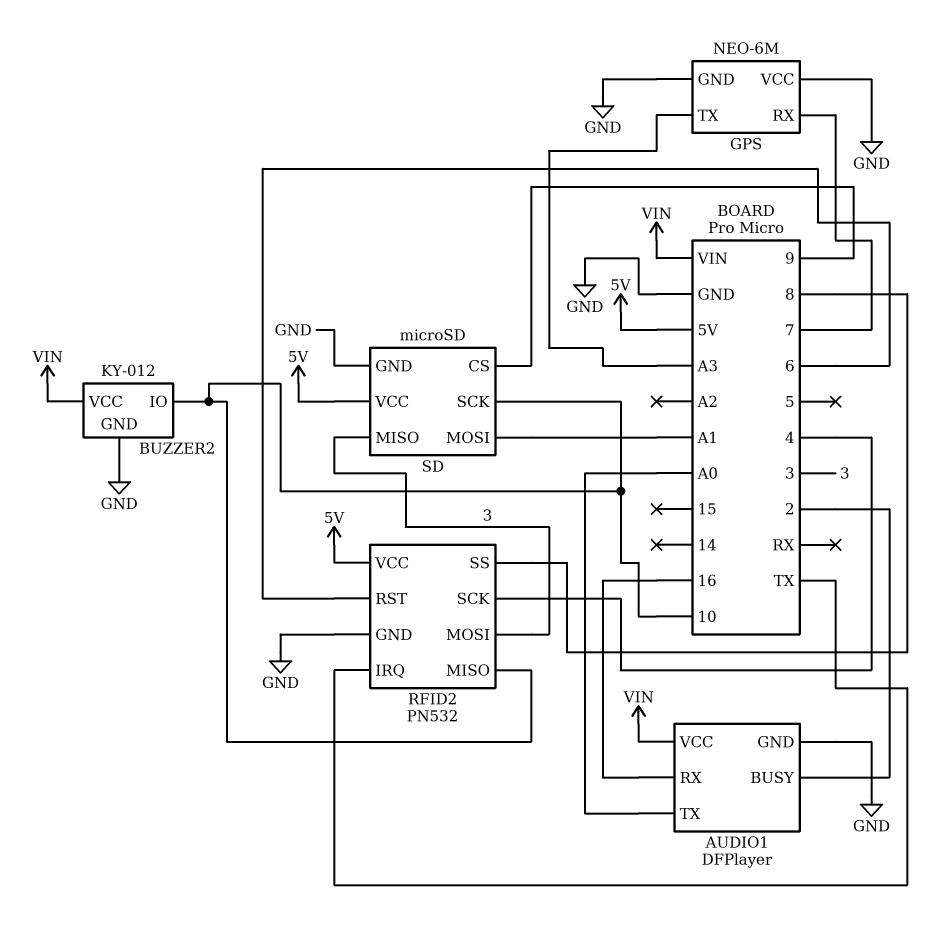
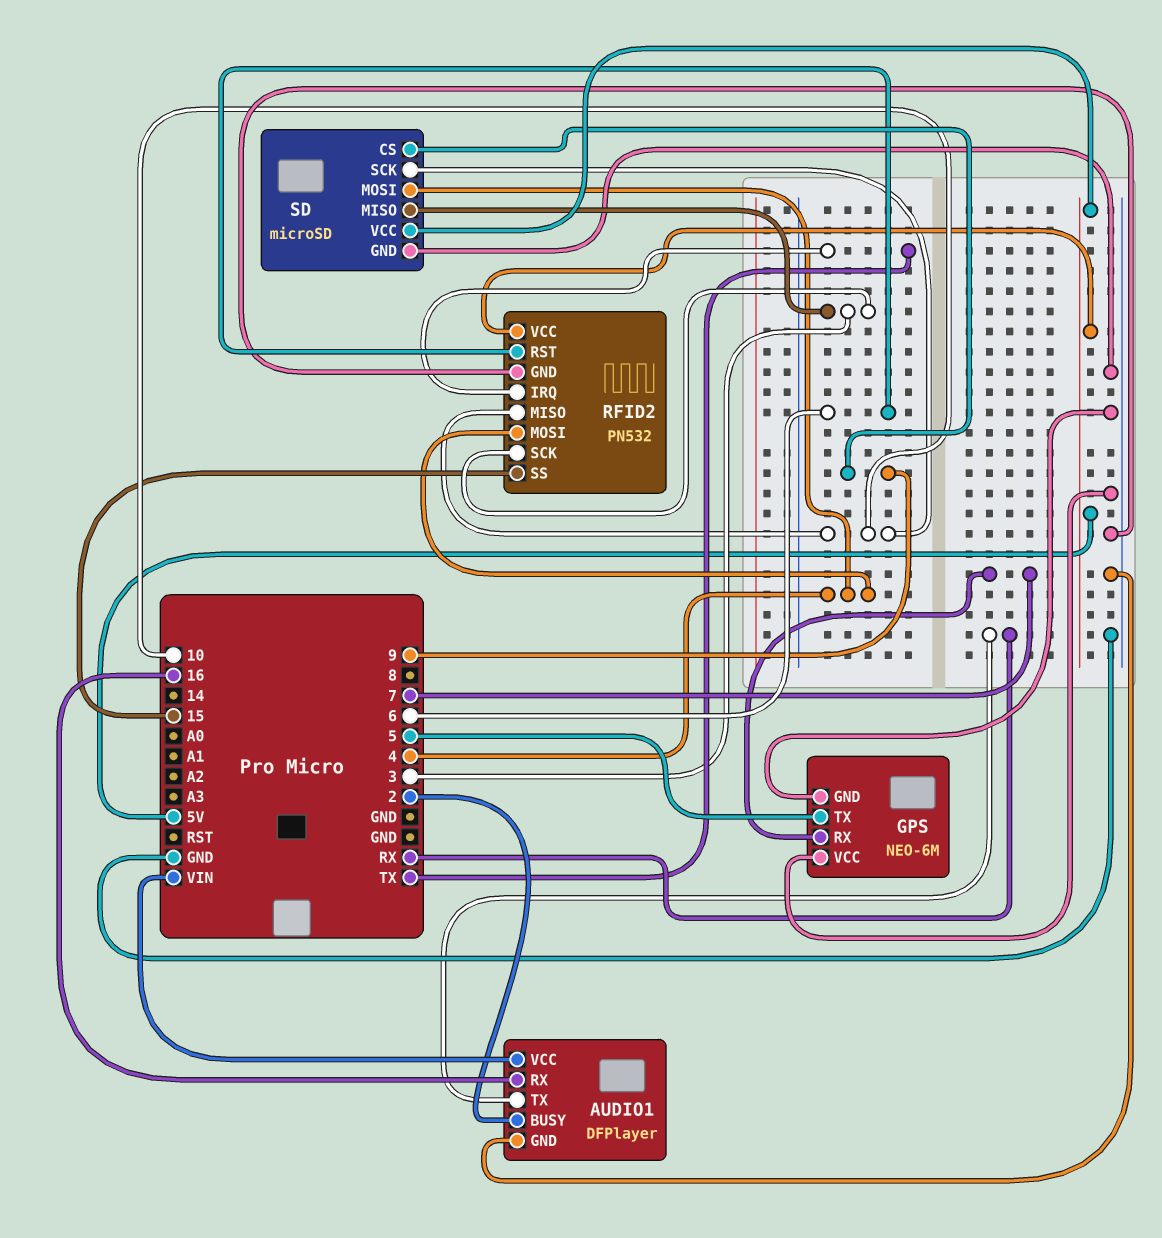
AUDIO1 pin TX: A0 -> RX
BUZZER2: KY-012 -> none
BUZZER2 pin GND: GND -> none
BUZZER2 pin IO: 10 -> none
BUZZER2 pin VCC: VIN -> none
GPS pin TX: A3 -> 5
RFID2 pin MOSI: 3 -> 4
RFID2 pin SCK: 4 -> 3
RFID2 pin SS: 8 -> 15
SD pin MOSI: A1 -> 4

